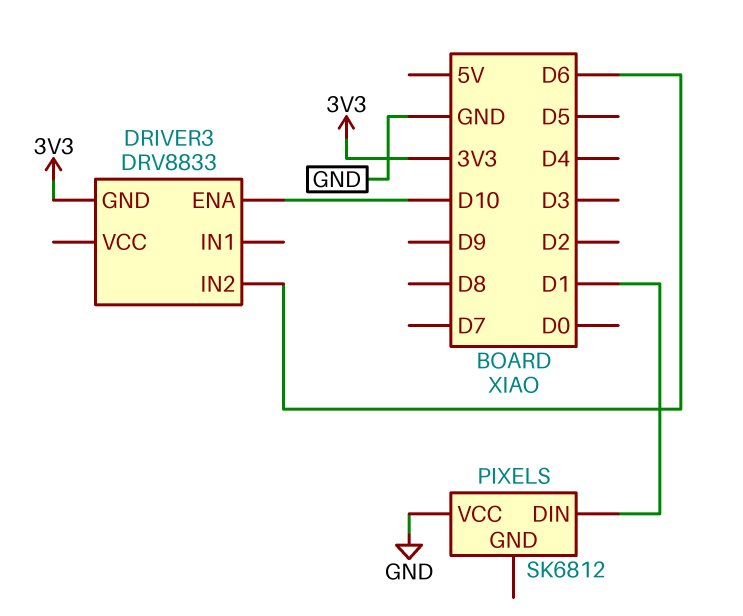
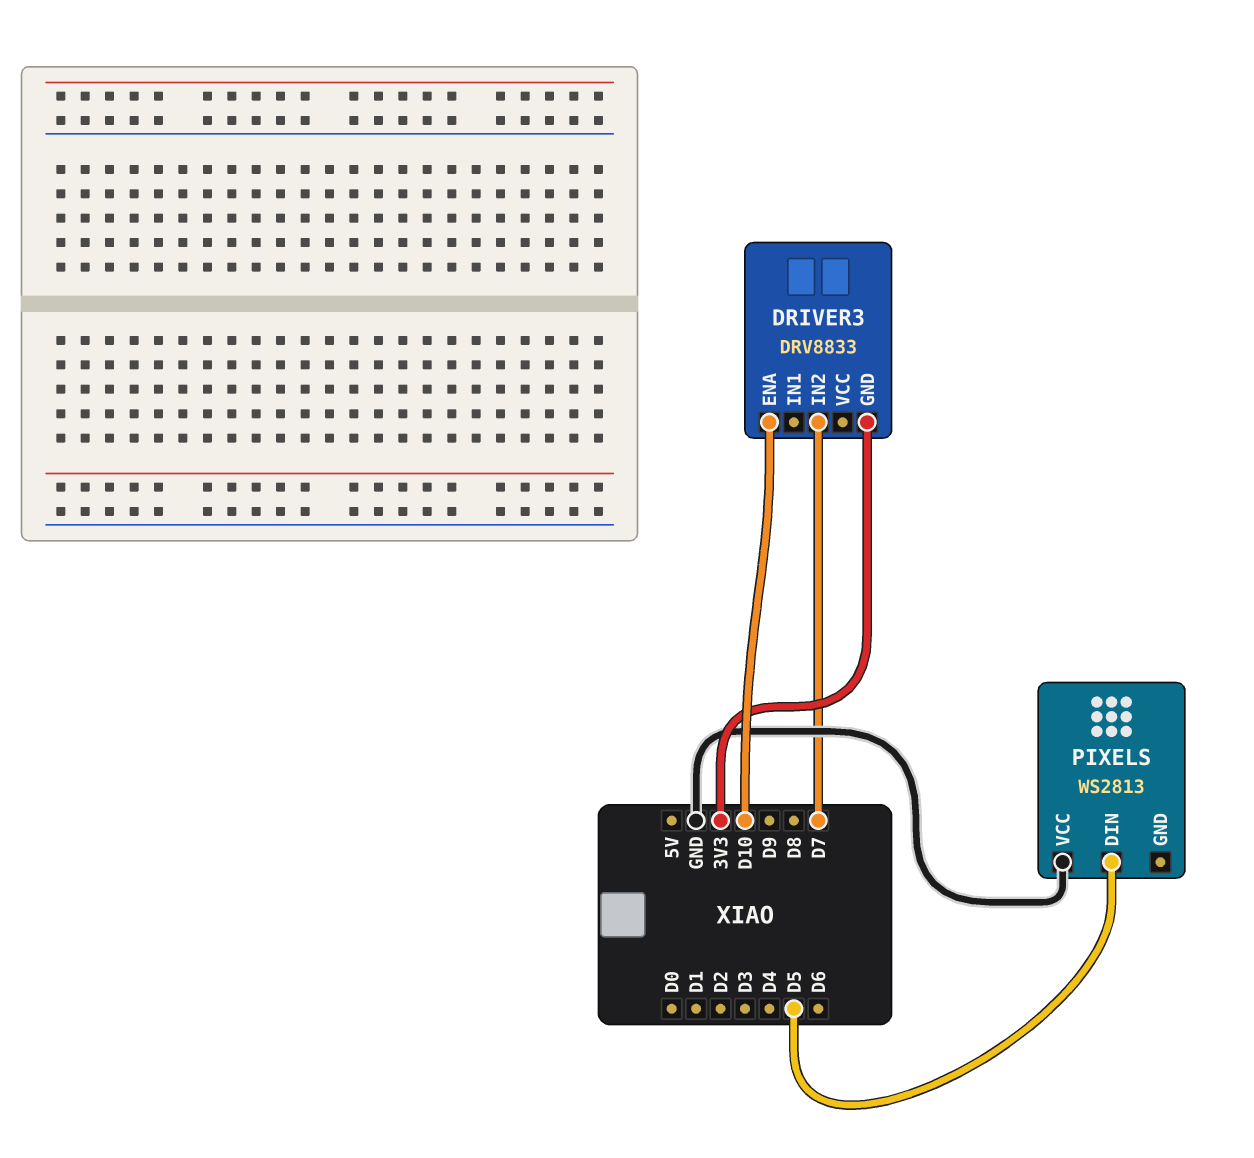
DRIVER3 pin IN2: D6 -> D7
PIXELS: SK6812 -> WS2813
PIXELS pin DIN: D1 -> D5

